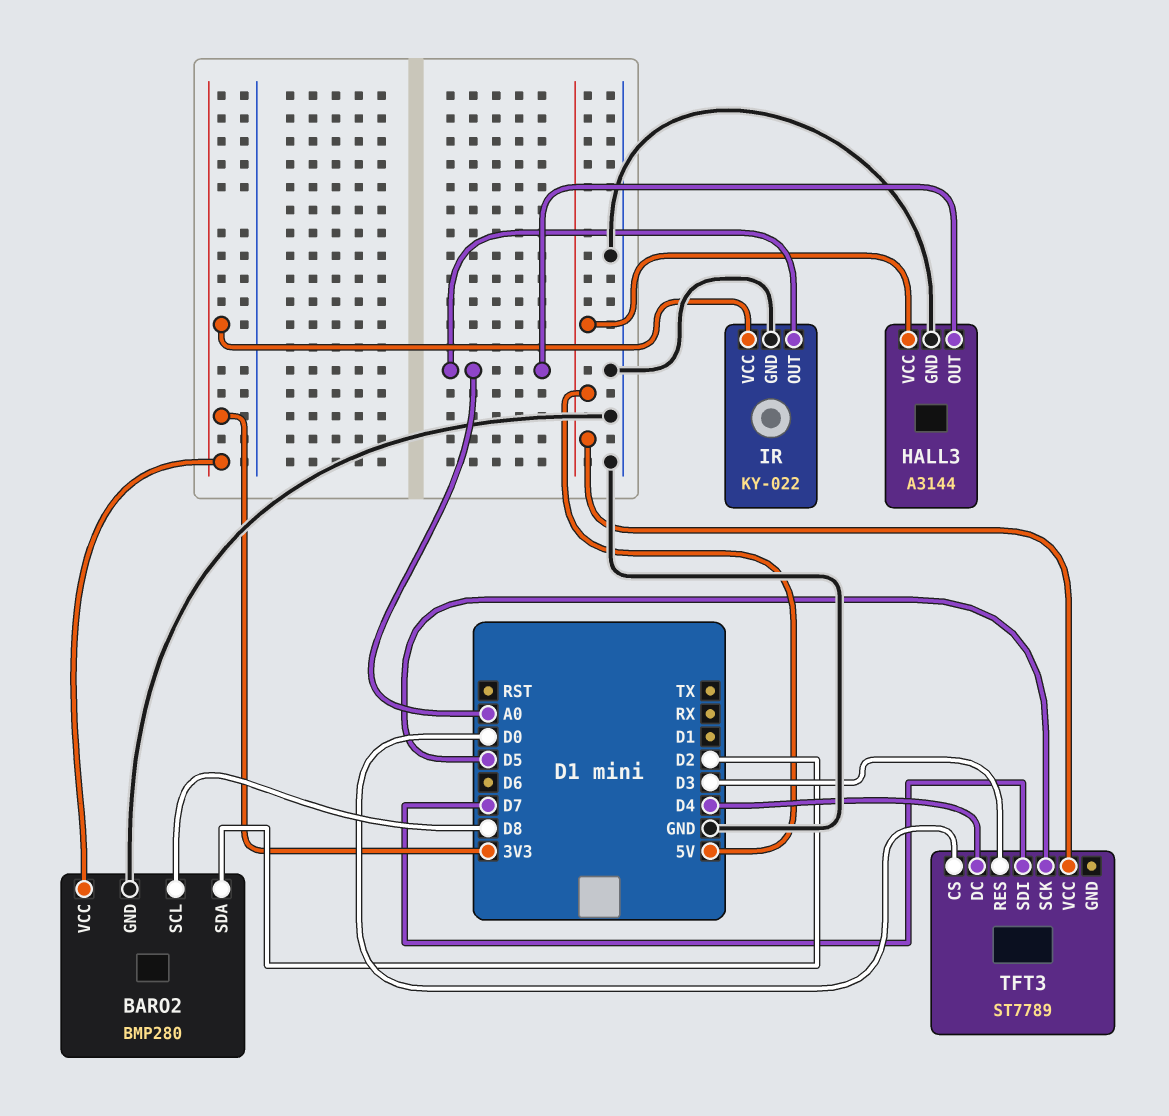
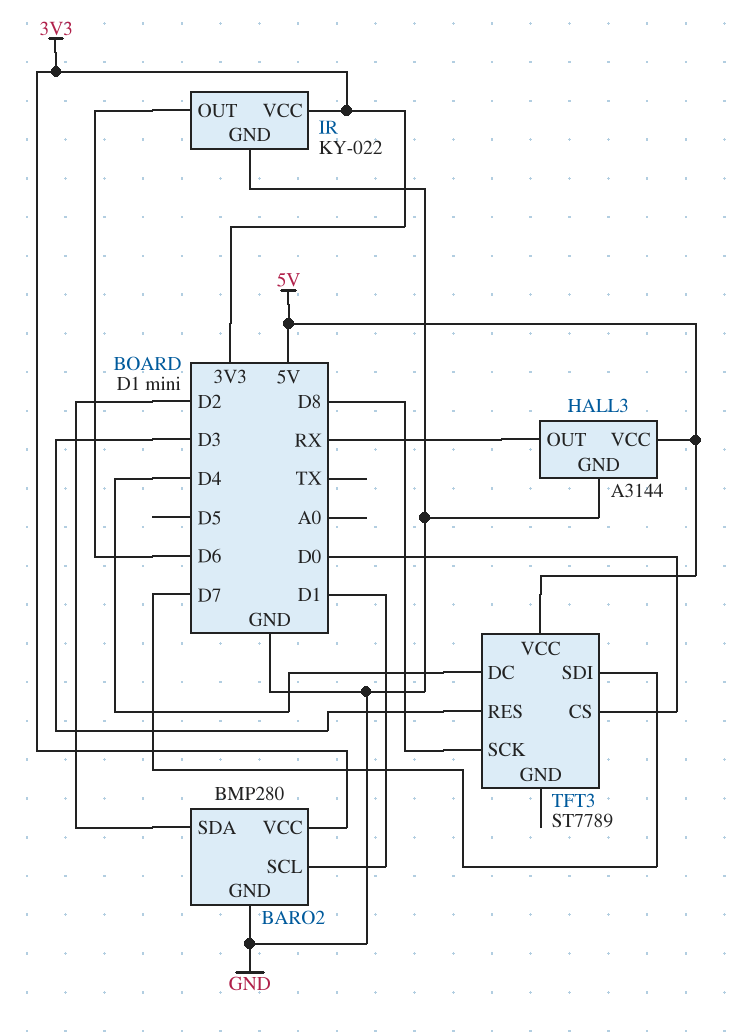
BARO2 pin SCL: D8 -> D1
HALL3 pin OUT: A0 -> RX
IR pin OUT: A0 -> D6
TFT3 pin SCK: D5 -> D8

